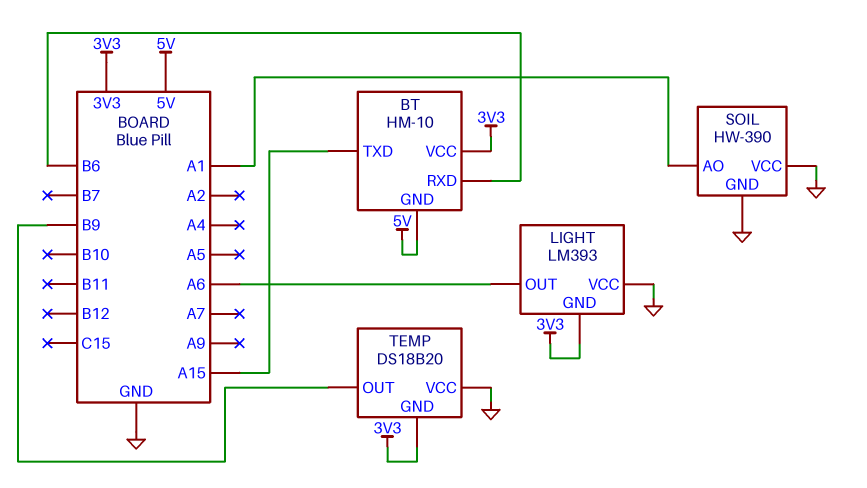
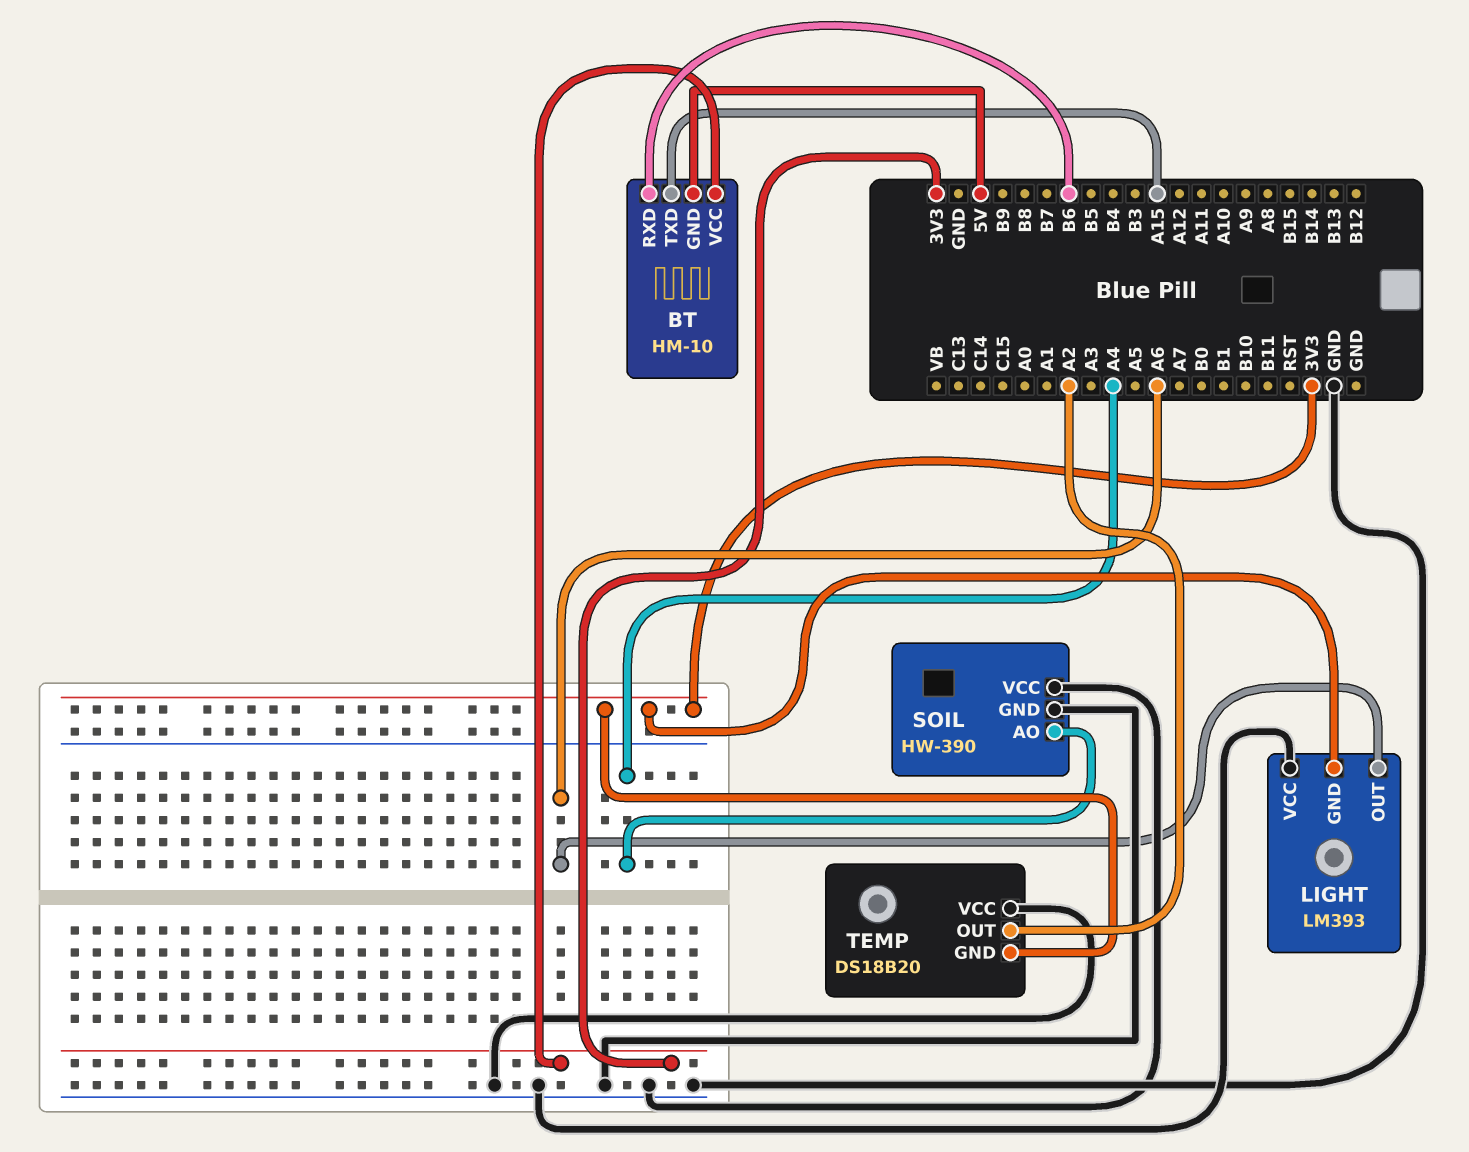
SOIL pin AO: A1 -> A4
TEMP pin OUT: B9 -> A2

